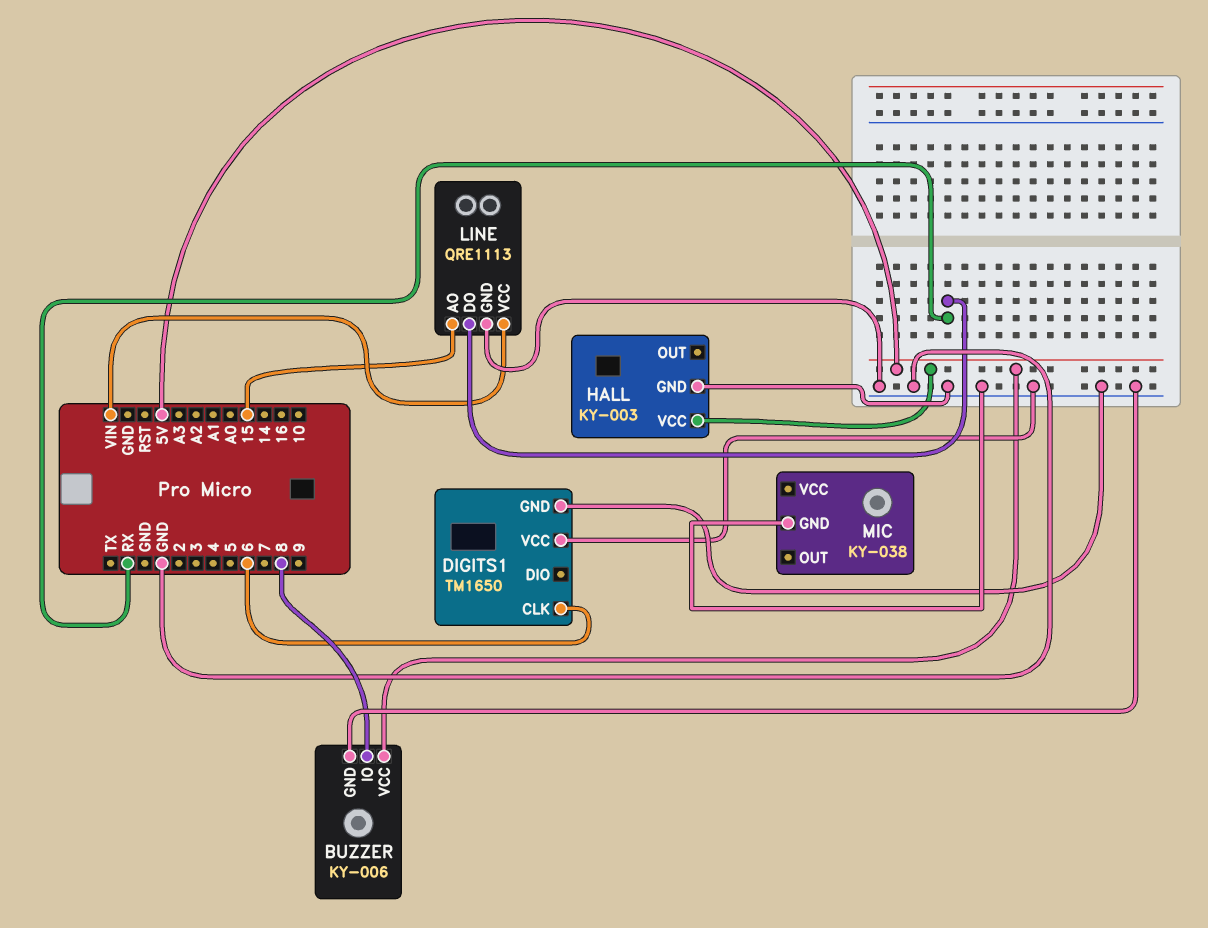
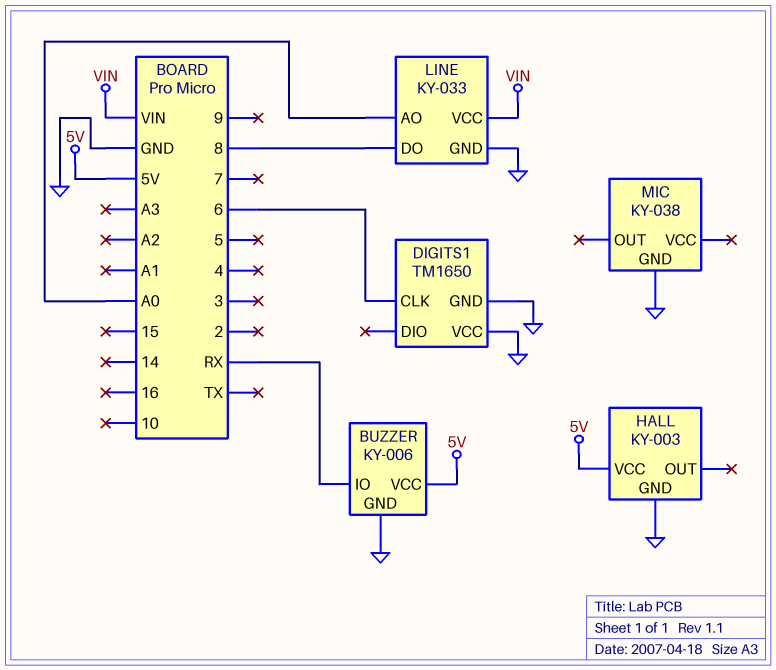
BUZZER pin IO: 8 -> RX
LINE: QRE1113 -> KY-033
LINE pin AO: 15 -> A0
LINE pin DO: RX -> 8

